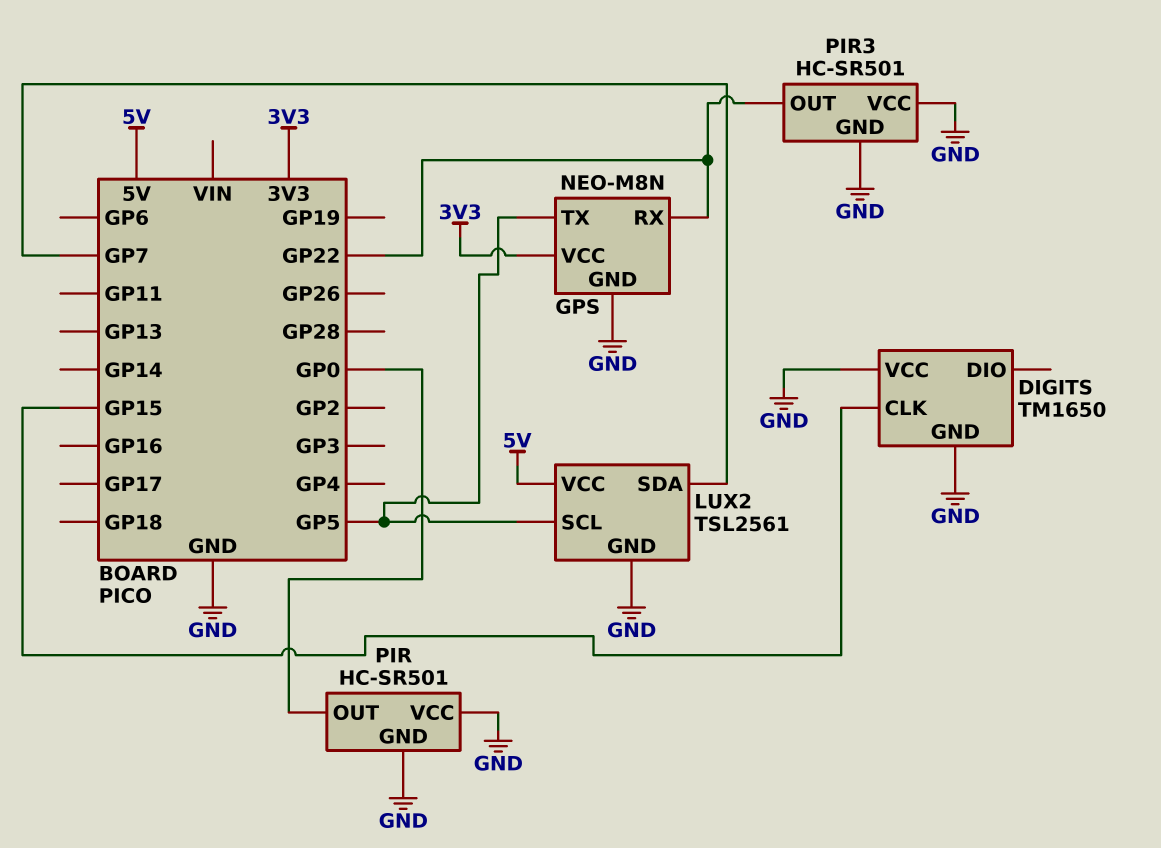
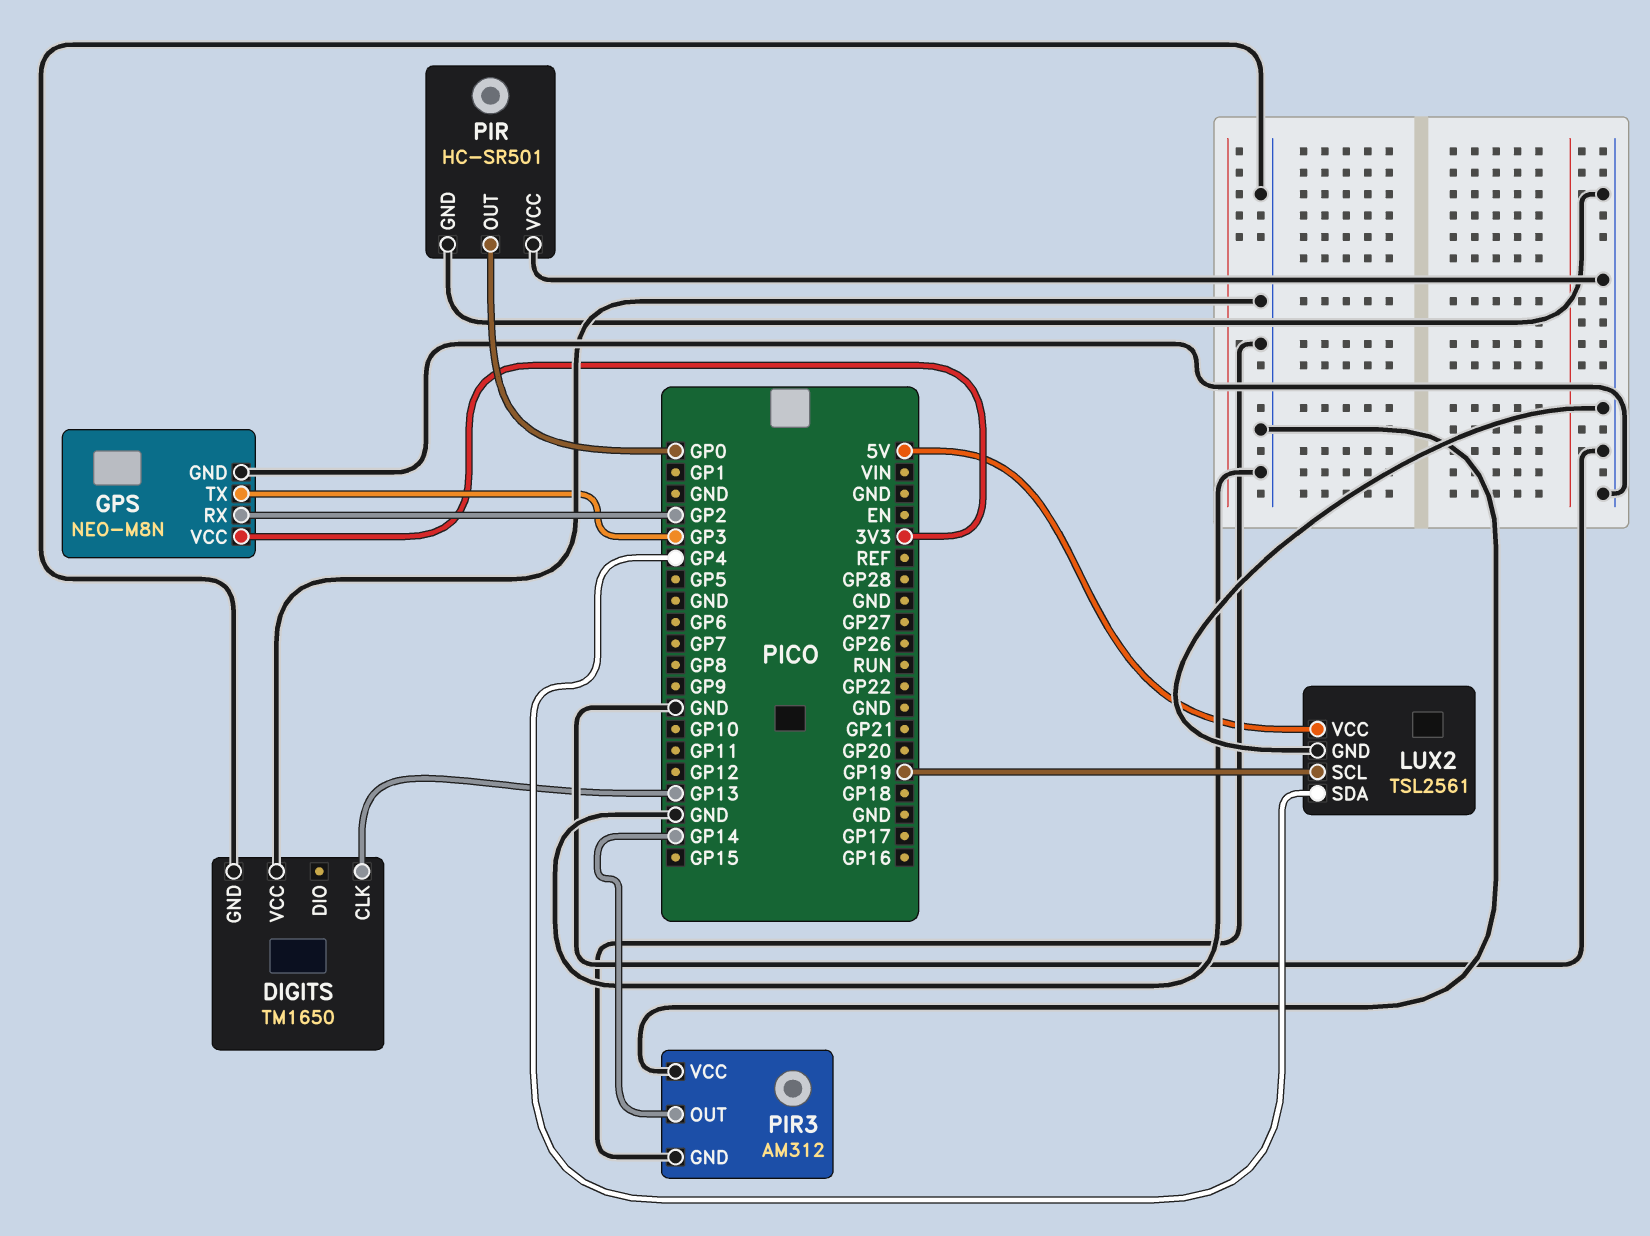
DIGITS pin CLK: GP15 -> GP13
GPS pin RX: GP22 -> GP2
GPS pin TX: GP5 -> GP3
LUX2 pin SCL: GP5 -> GP19
LUX2 pin SDA: GP7 -> GP4
PIR3: HC-SR501 -> AM312
PIR3 pin OUT: GP22 -> GP14

